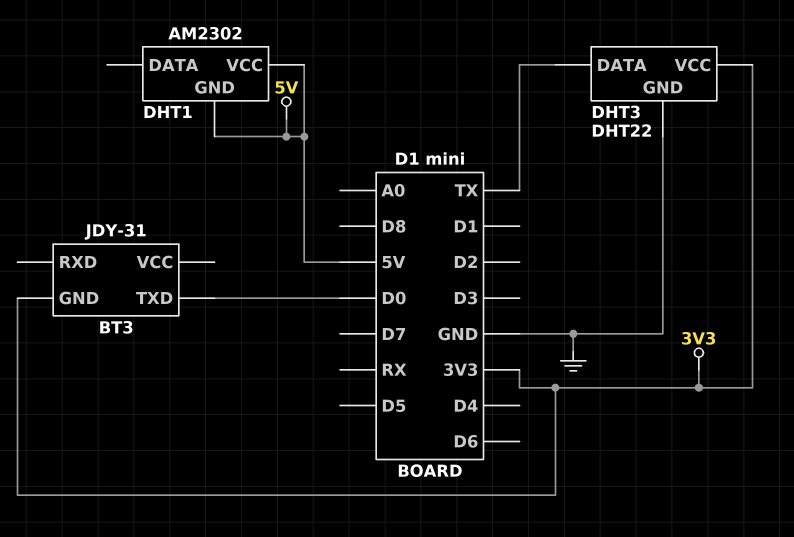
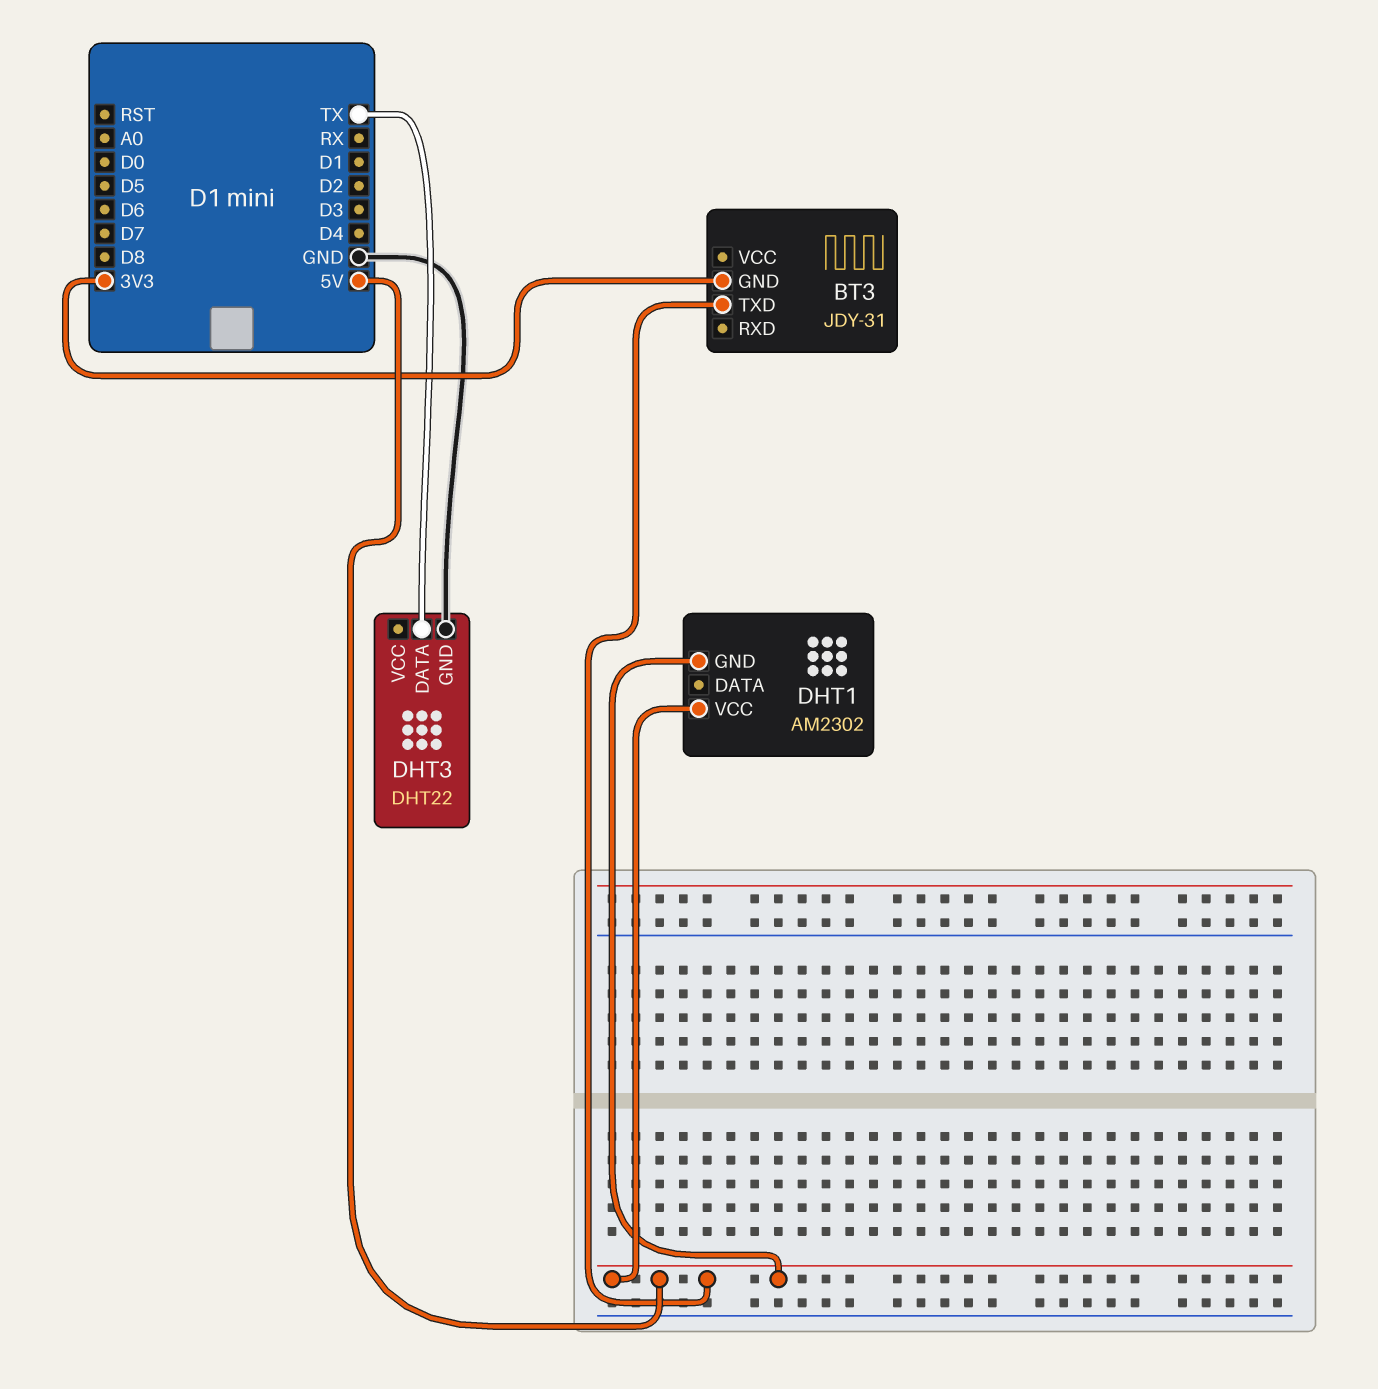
BT3 pin TXD: D0 -> 5V
DHT3 pin VCC: 3V3 -> none

